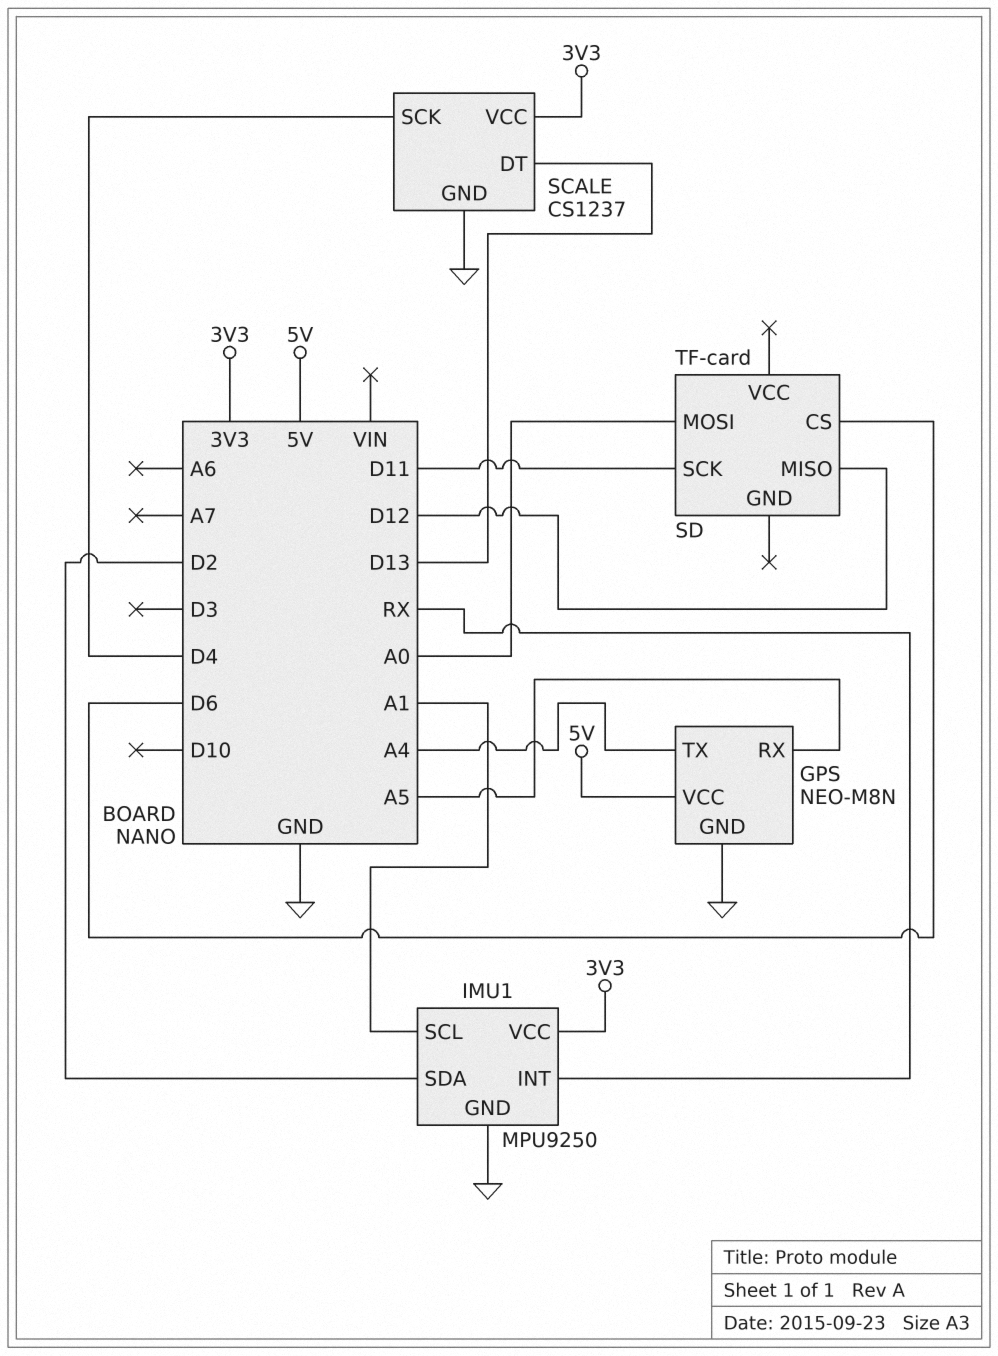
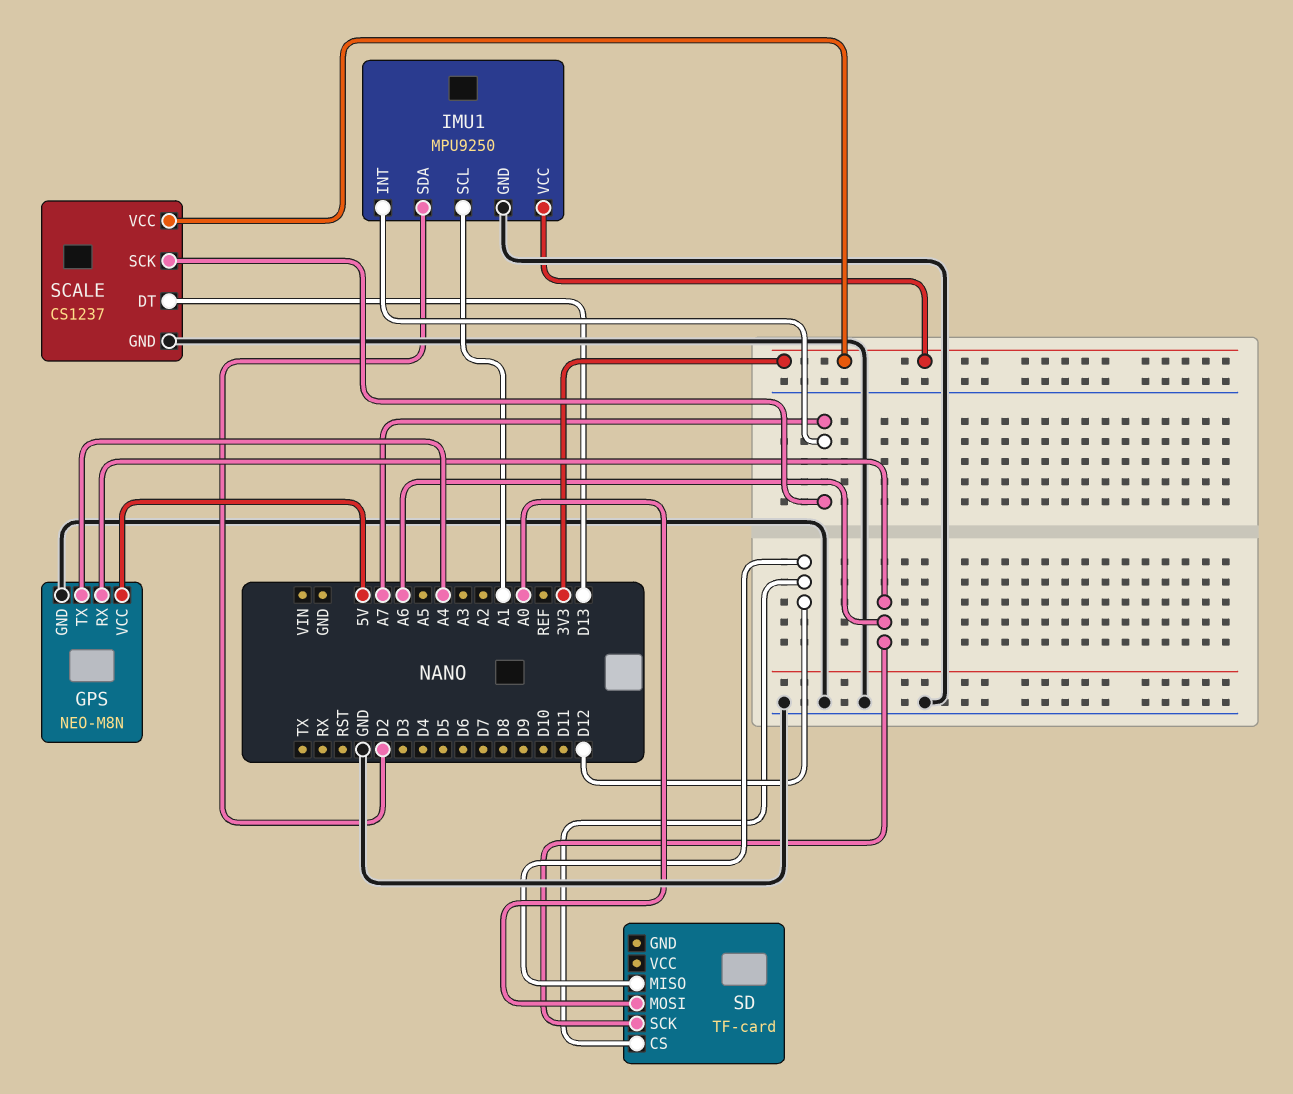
GPS pin RX: A5 -> A6
IMU1 pin INT: RX -> A7
SCALE pin SCK: D4 -> A7
SD pin CS: D6 -> D12
SD pin SCK: D11 -> A6

